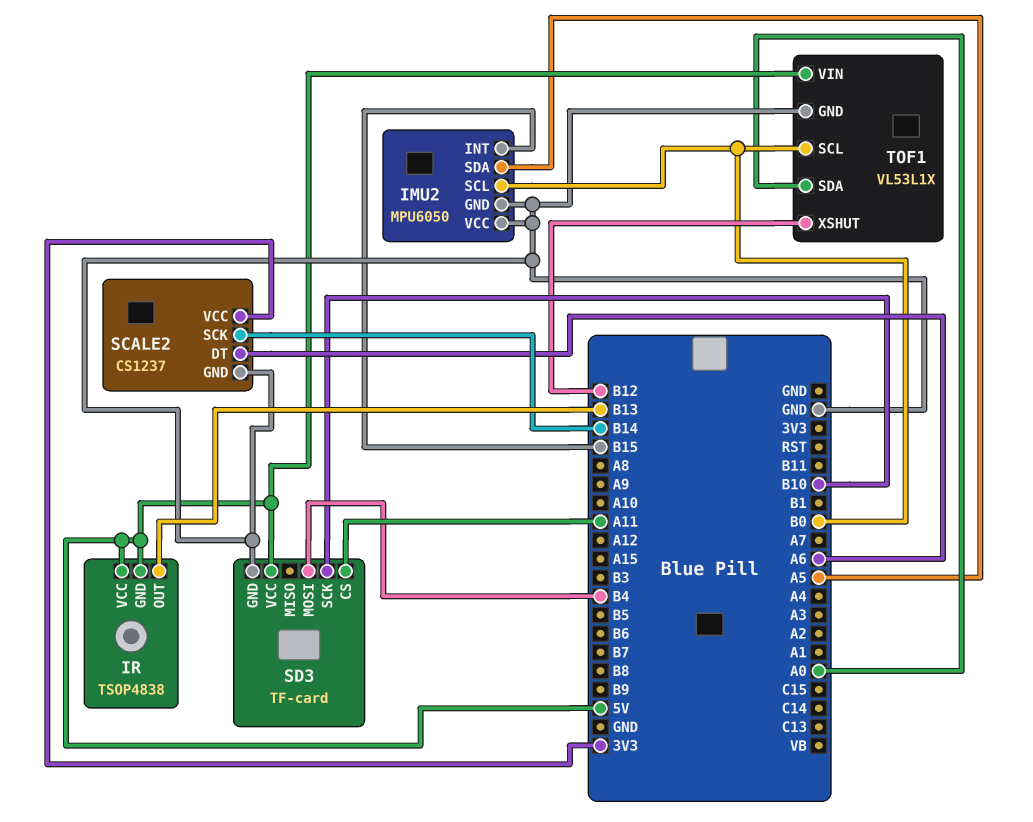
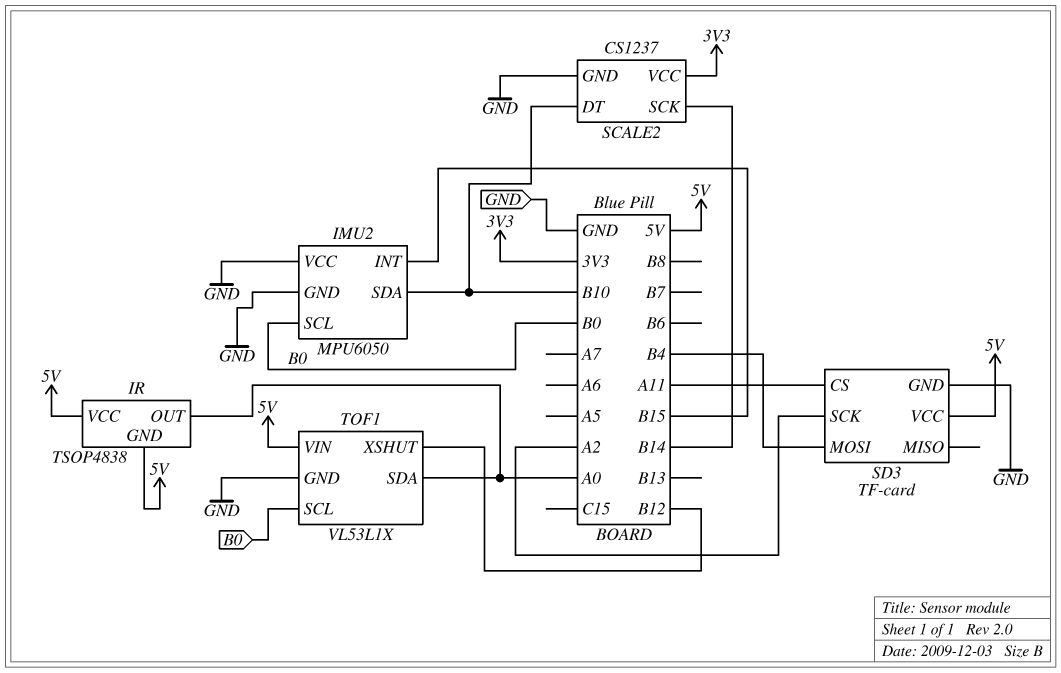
IMU2 pin SDA: A5 -> B10
IR pin OUT: B13 -> A0
SCALE2 pin DT: A6 -> B10
SD3 pin SCK: B10 -> A2

